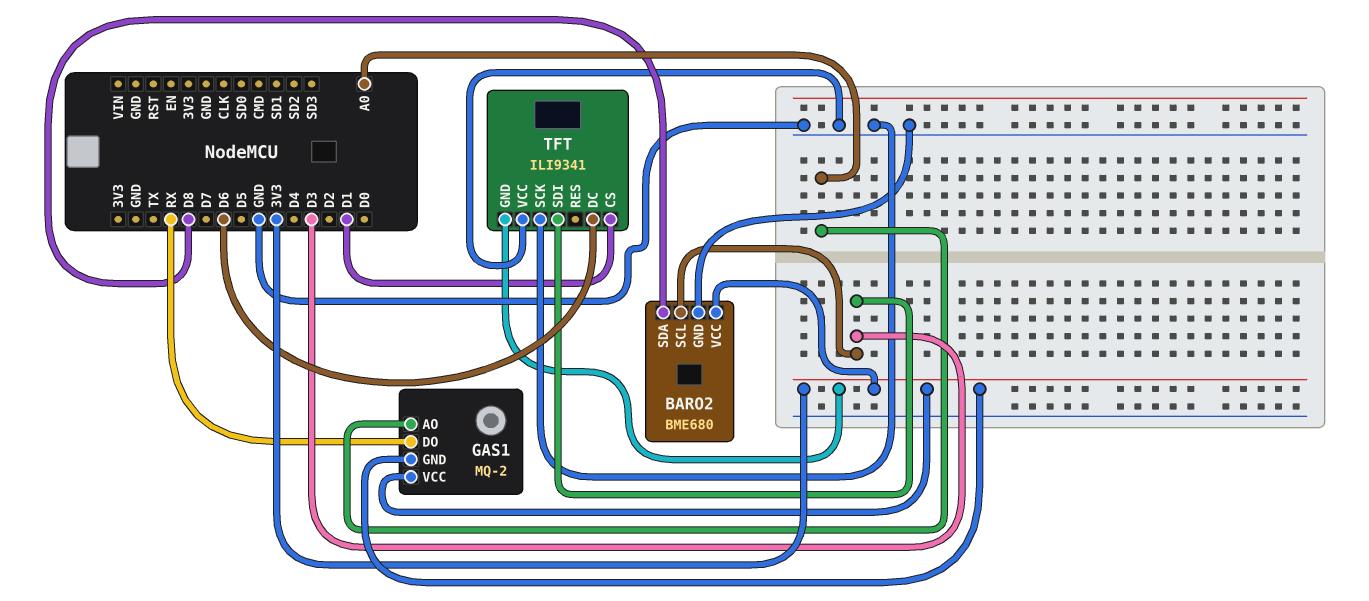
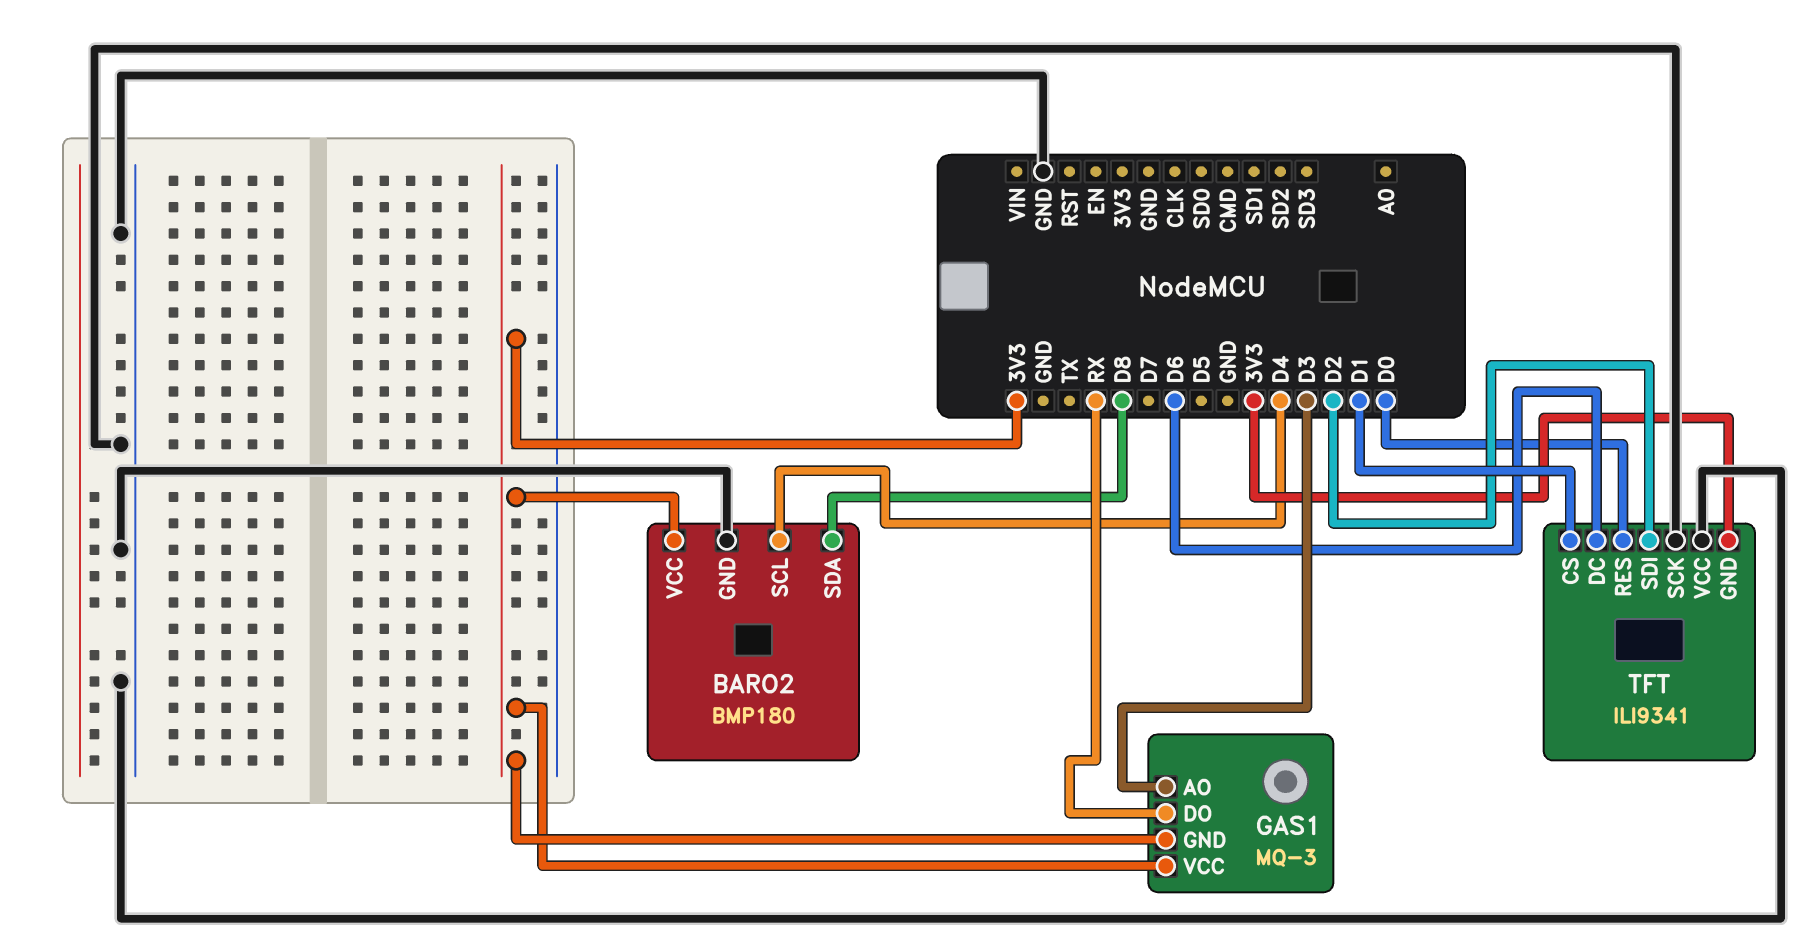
BARO2: BME680 -> BMP180
BARO2 pin SCL: D3 -> D4
GAS1: MQ-2 -> MQ-3
GAS1 pin AO: A0 -> D3
TFT pin RES: none -> D0
TFT pin SDI: D3 -> D2

